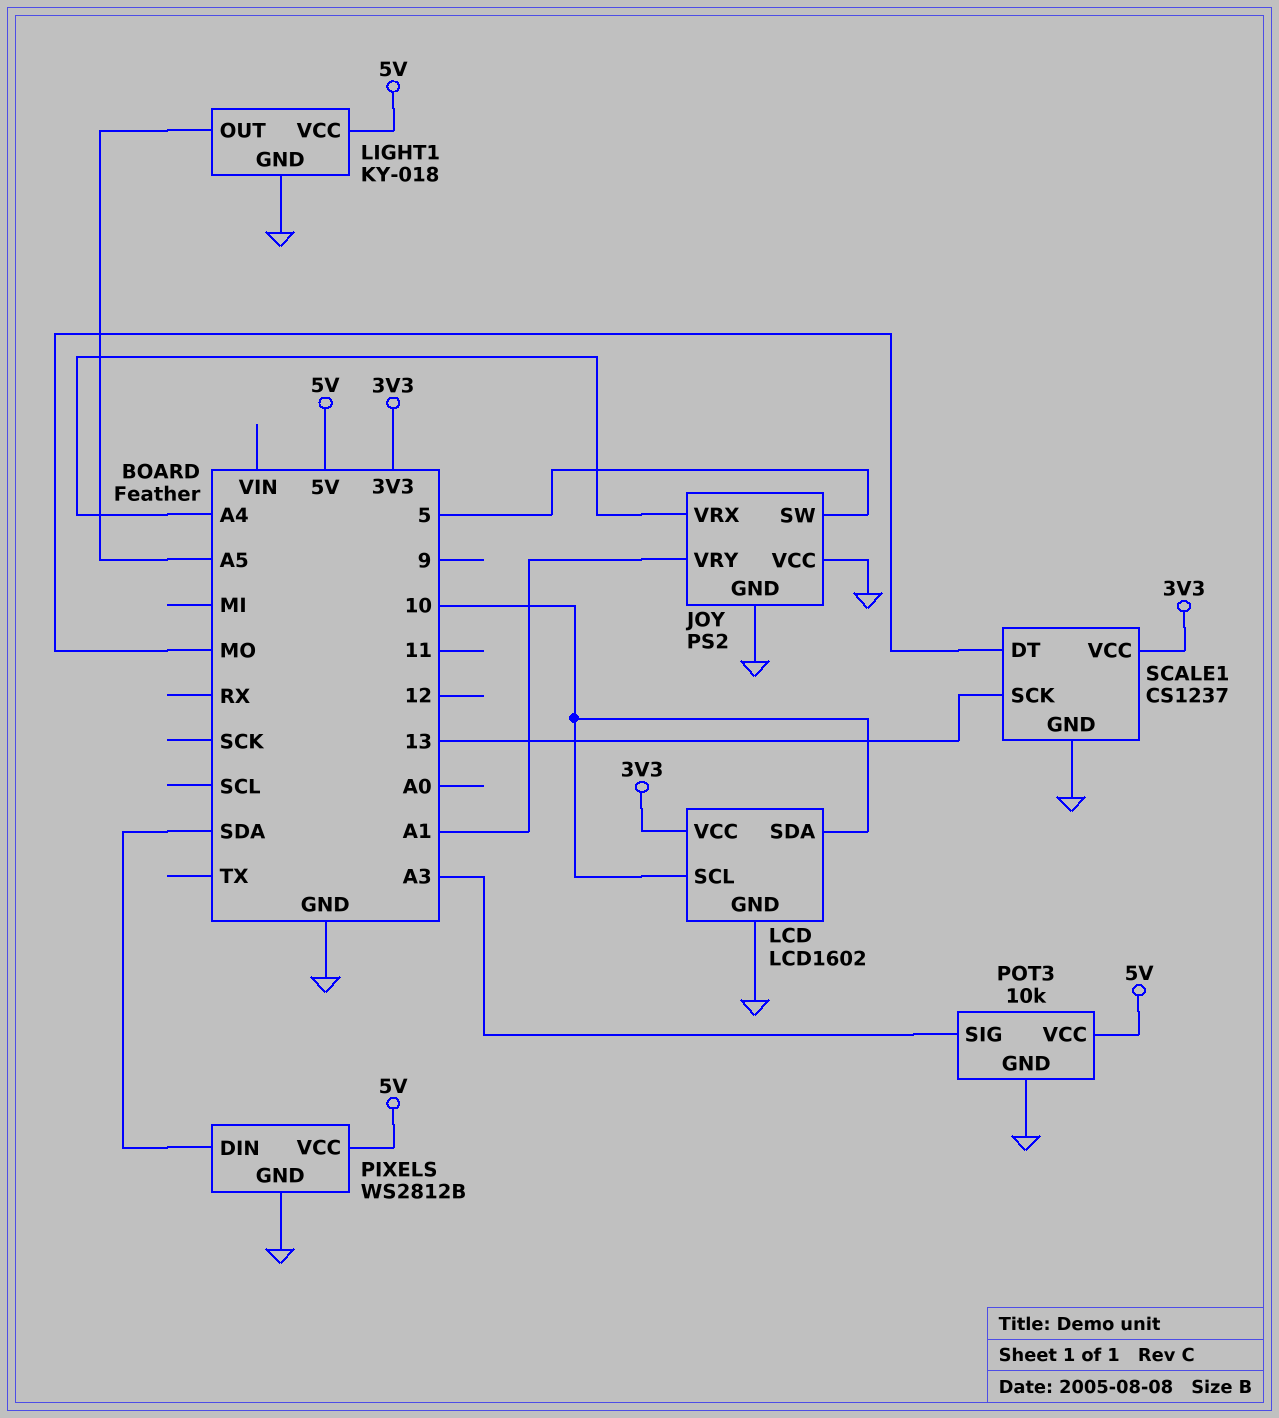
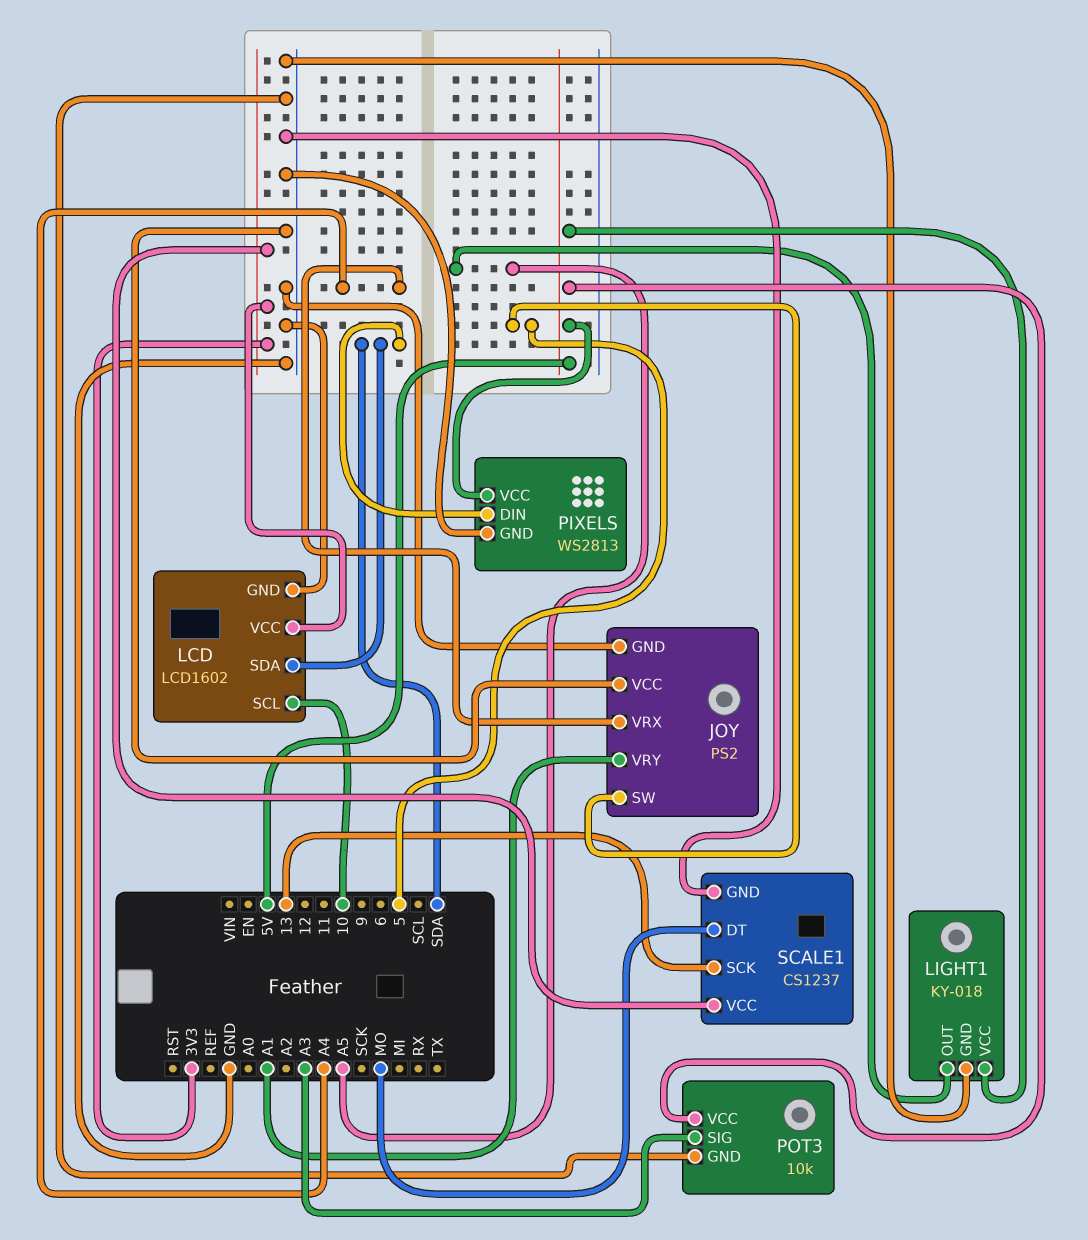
LCD pin SDA: 10 -> SDA
PIXELS: WS2812B -> WS2813

